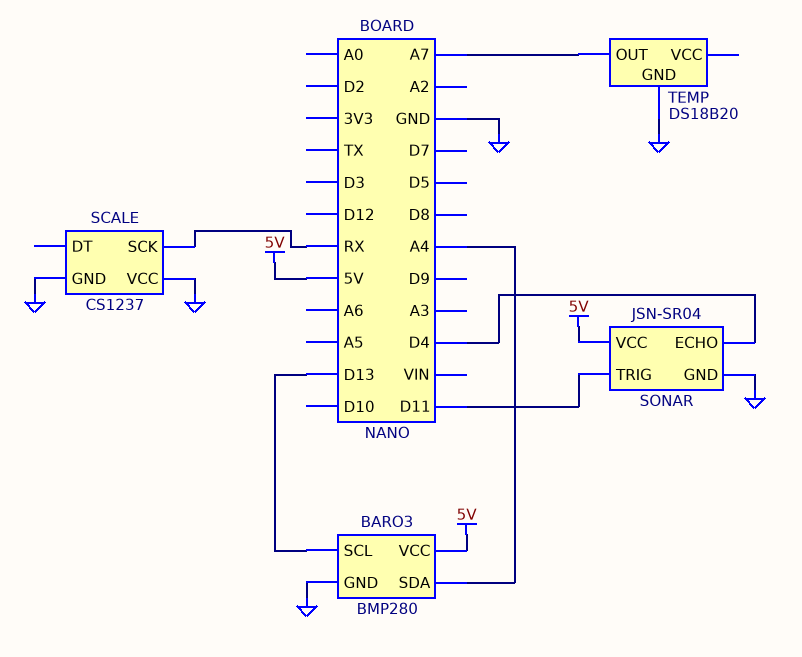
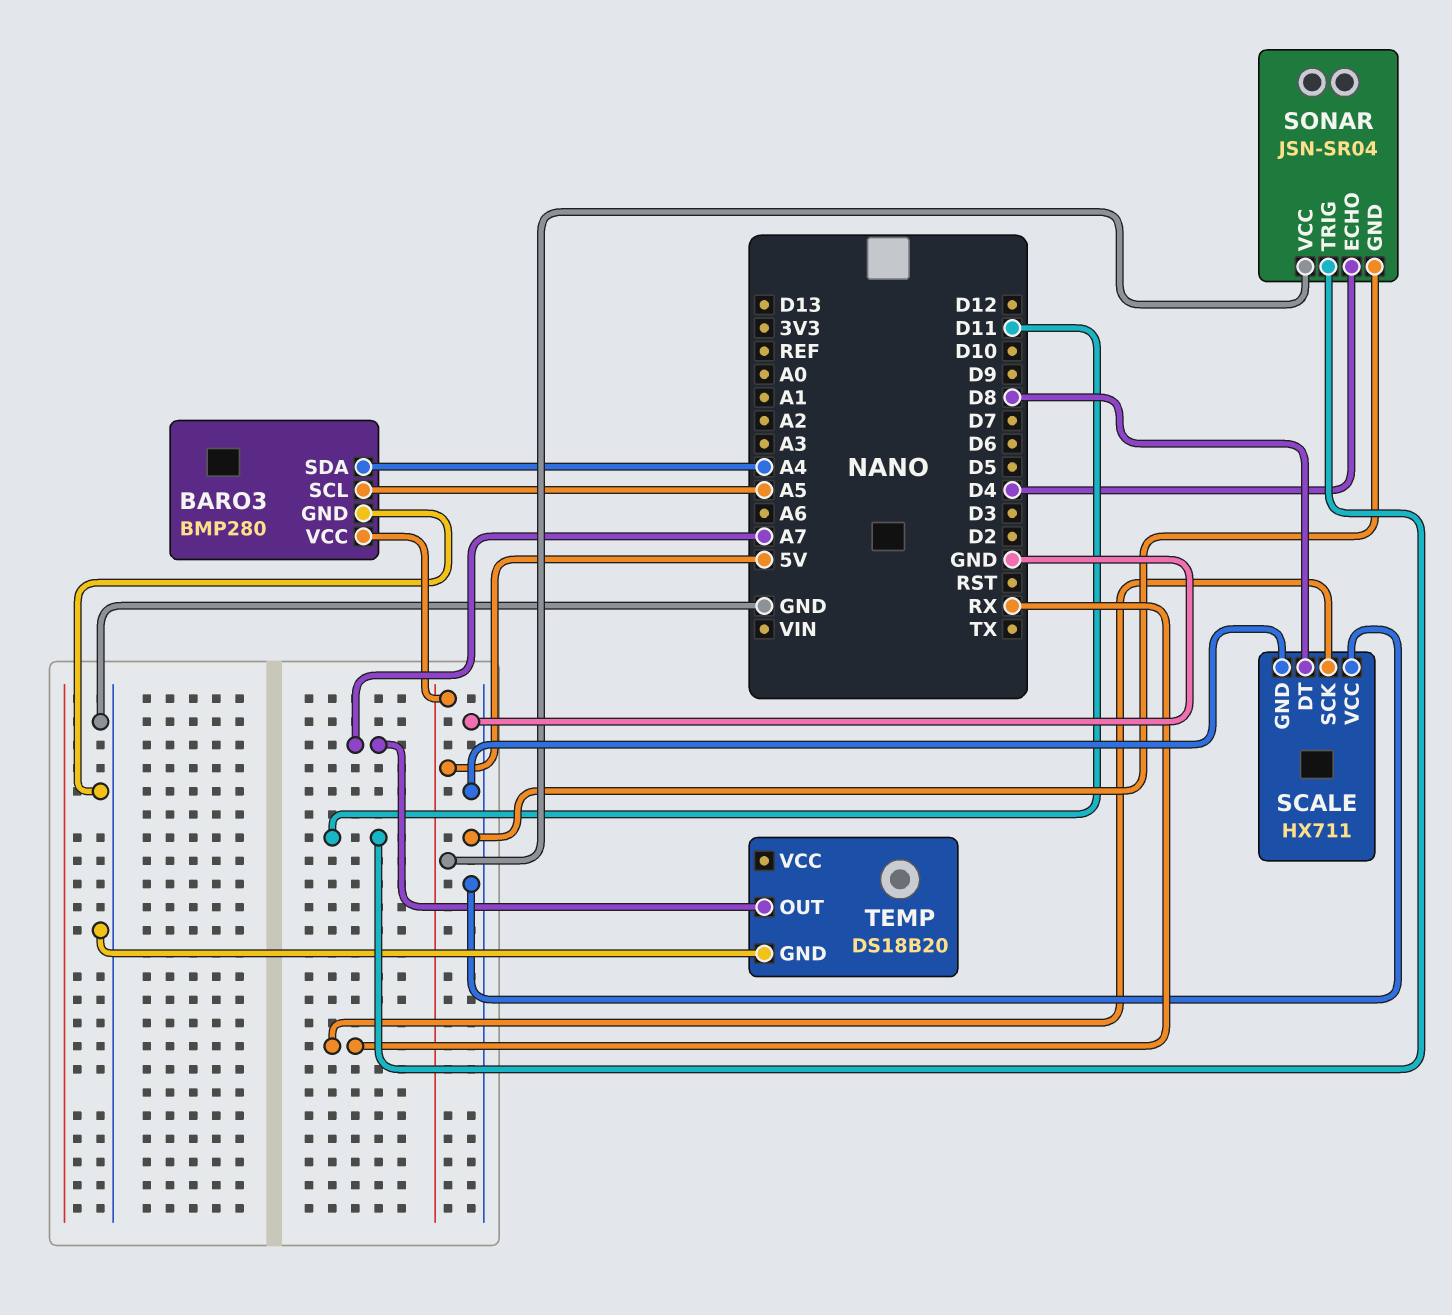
BARO3 pin SCL: D13 -> A5
SCALE: CS1237 -> HX711
SCALE pin DT: none -> D8

